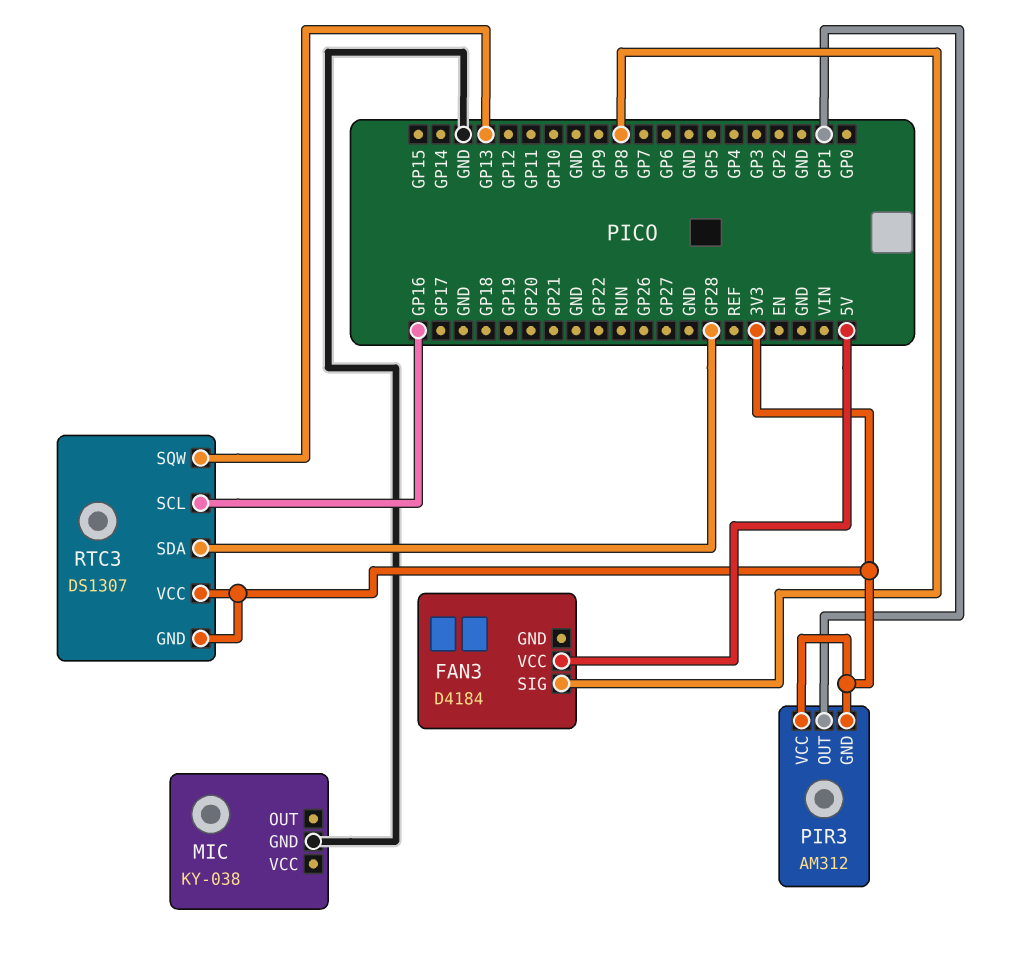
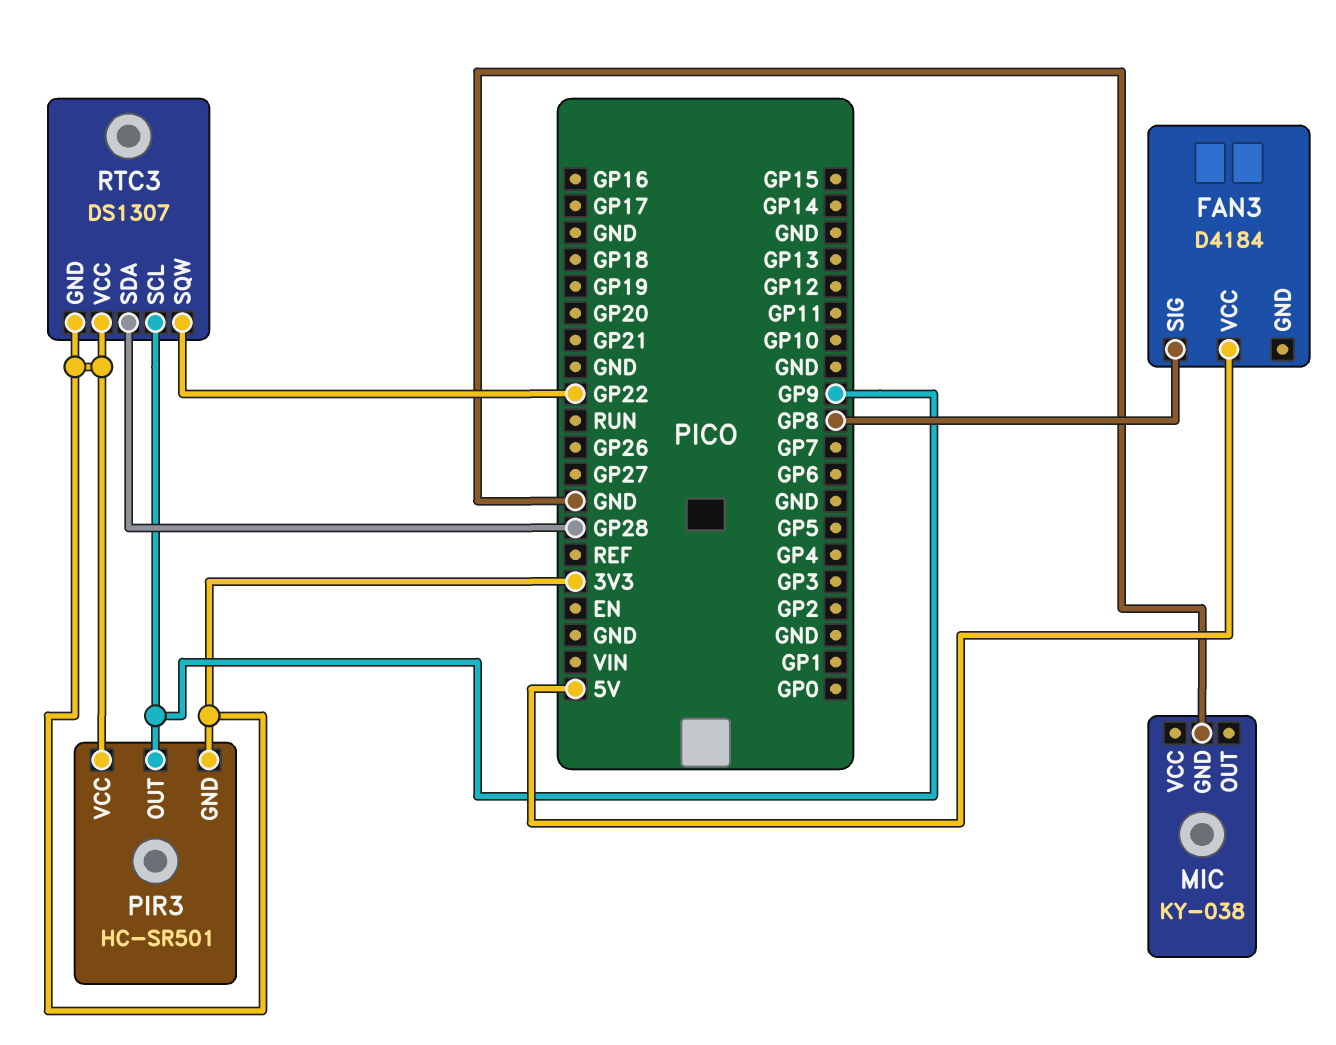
PIR3: AM312 -> HC-SR501
PIR3 pin OUT: GP1 -> GP9
RTC3 pin SCL: GP16 -> GP9
RTC3 pin SQW: GP13 -> GP22

